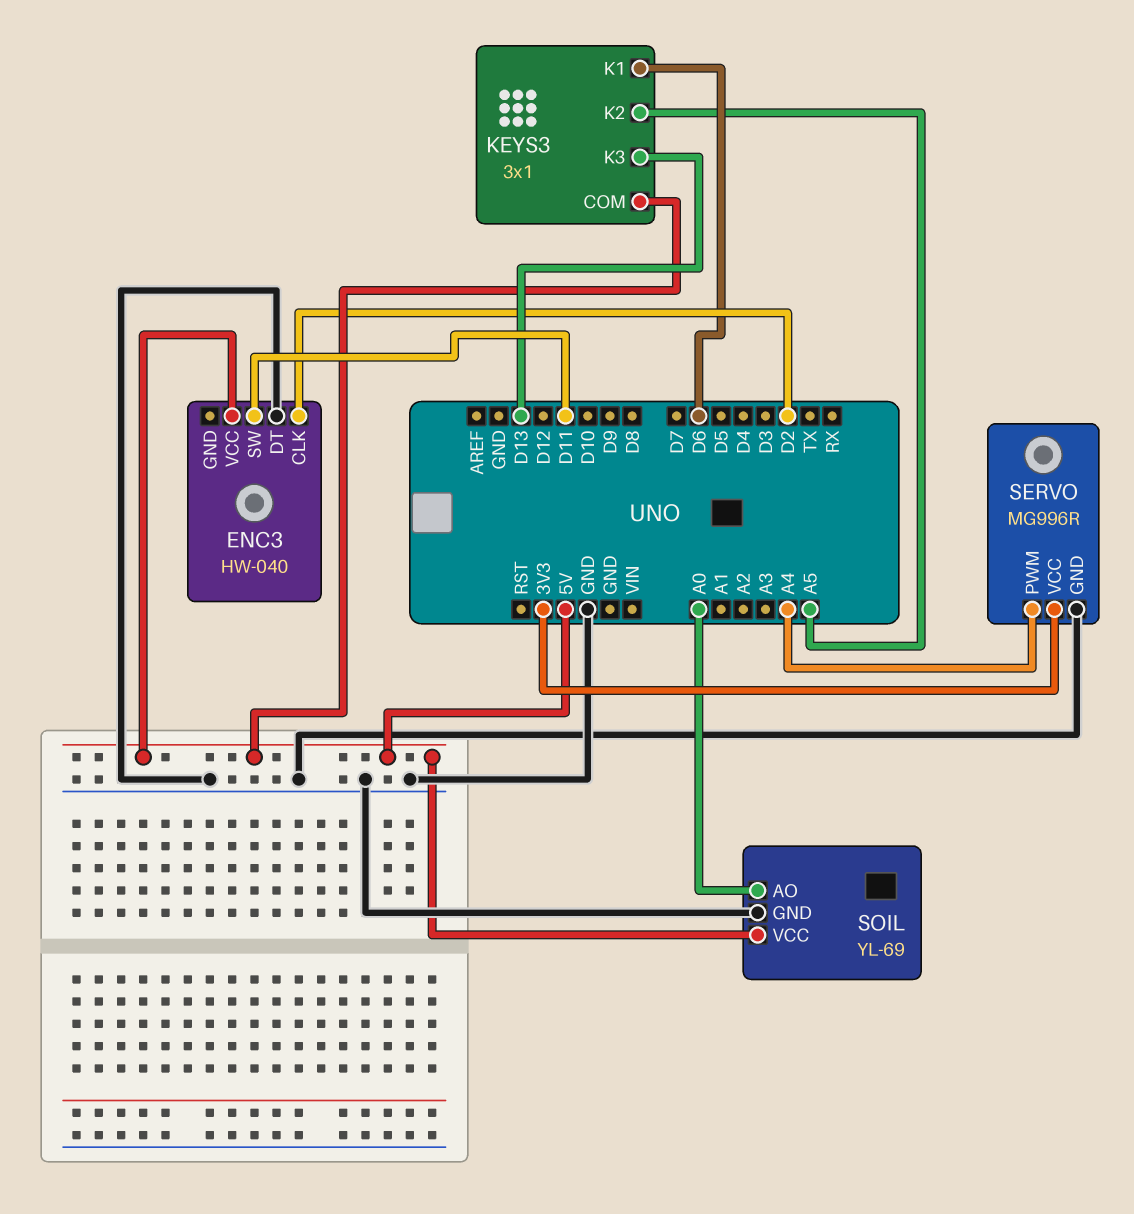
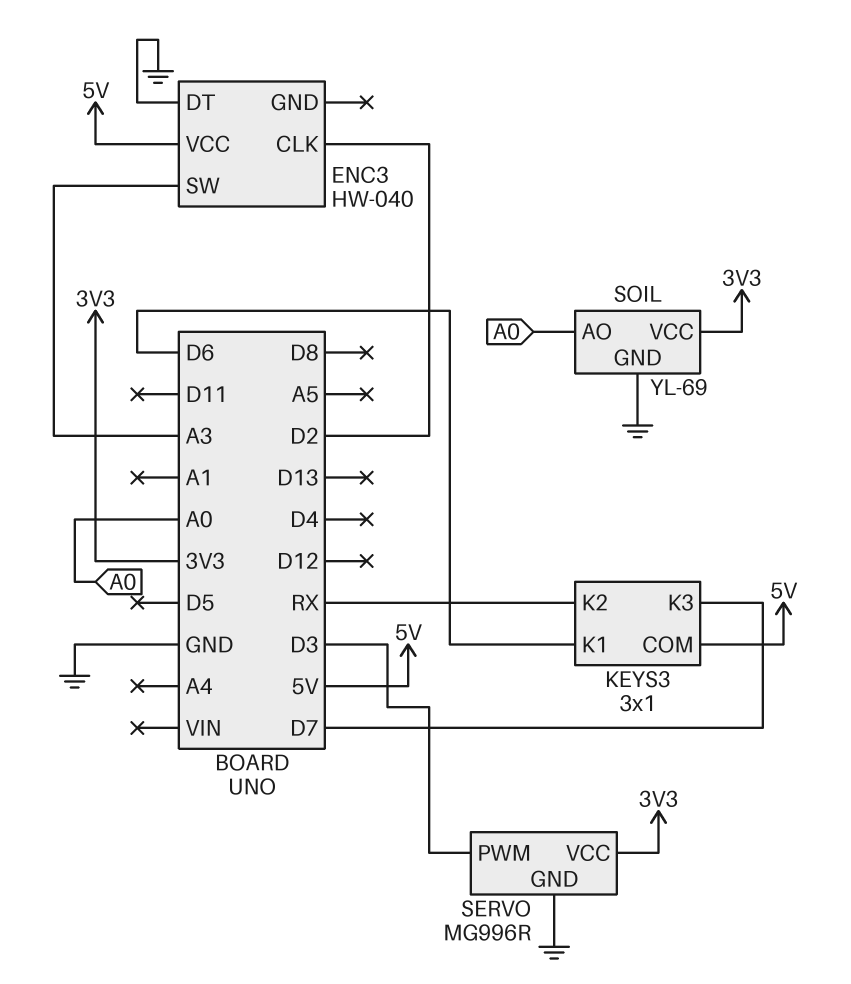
ENC3 pin SW: D11 -> A3
KEYS3 pin K2: A5 -> RX
KEYS3 pin K3: D13 -> D7
SERVO pin PWM: A4 -> D3
SOIL pin VCC: 5V -> 3V3

